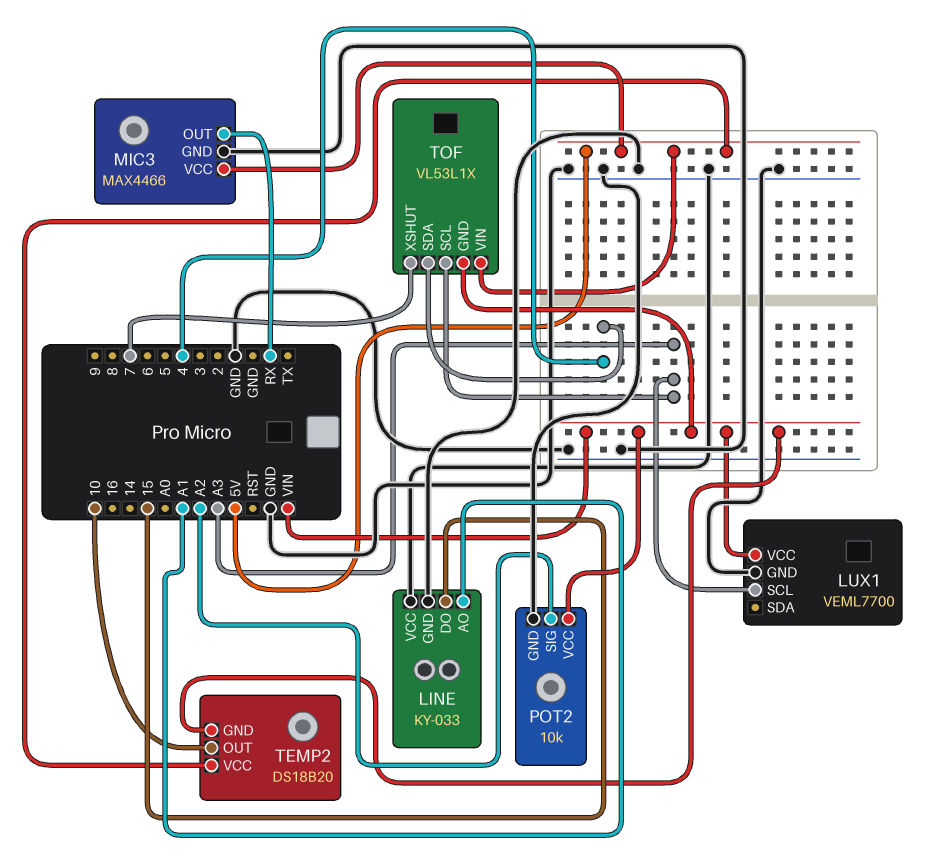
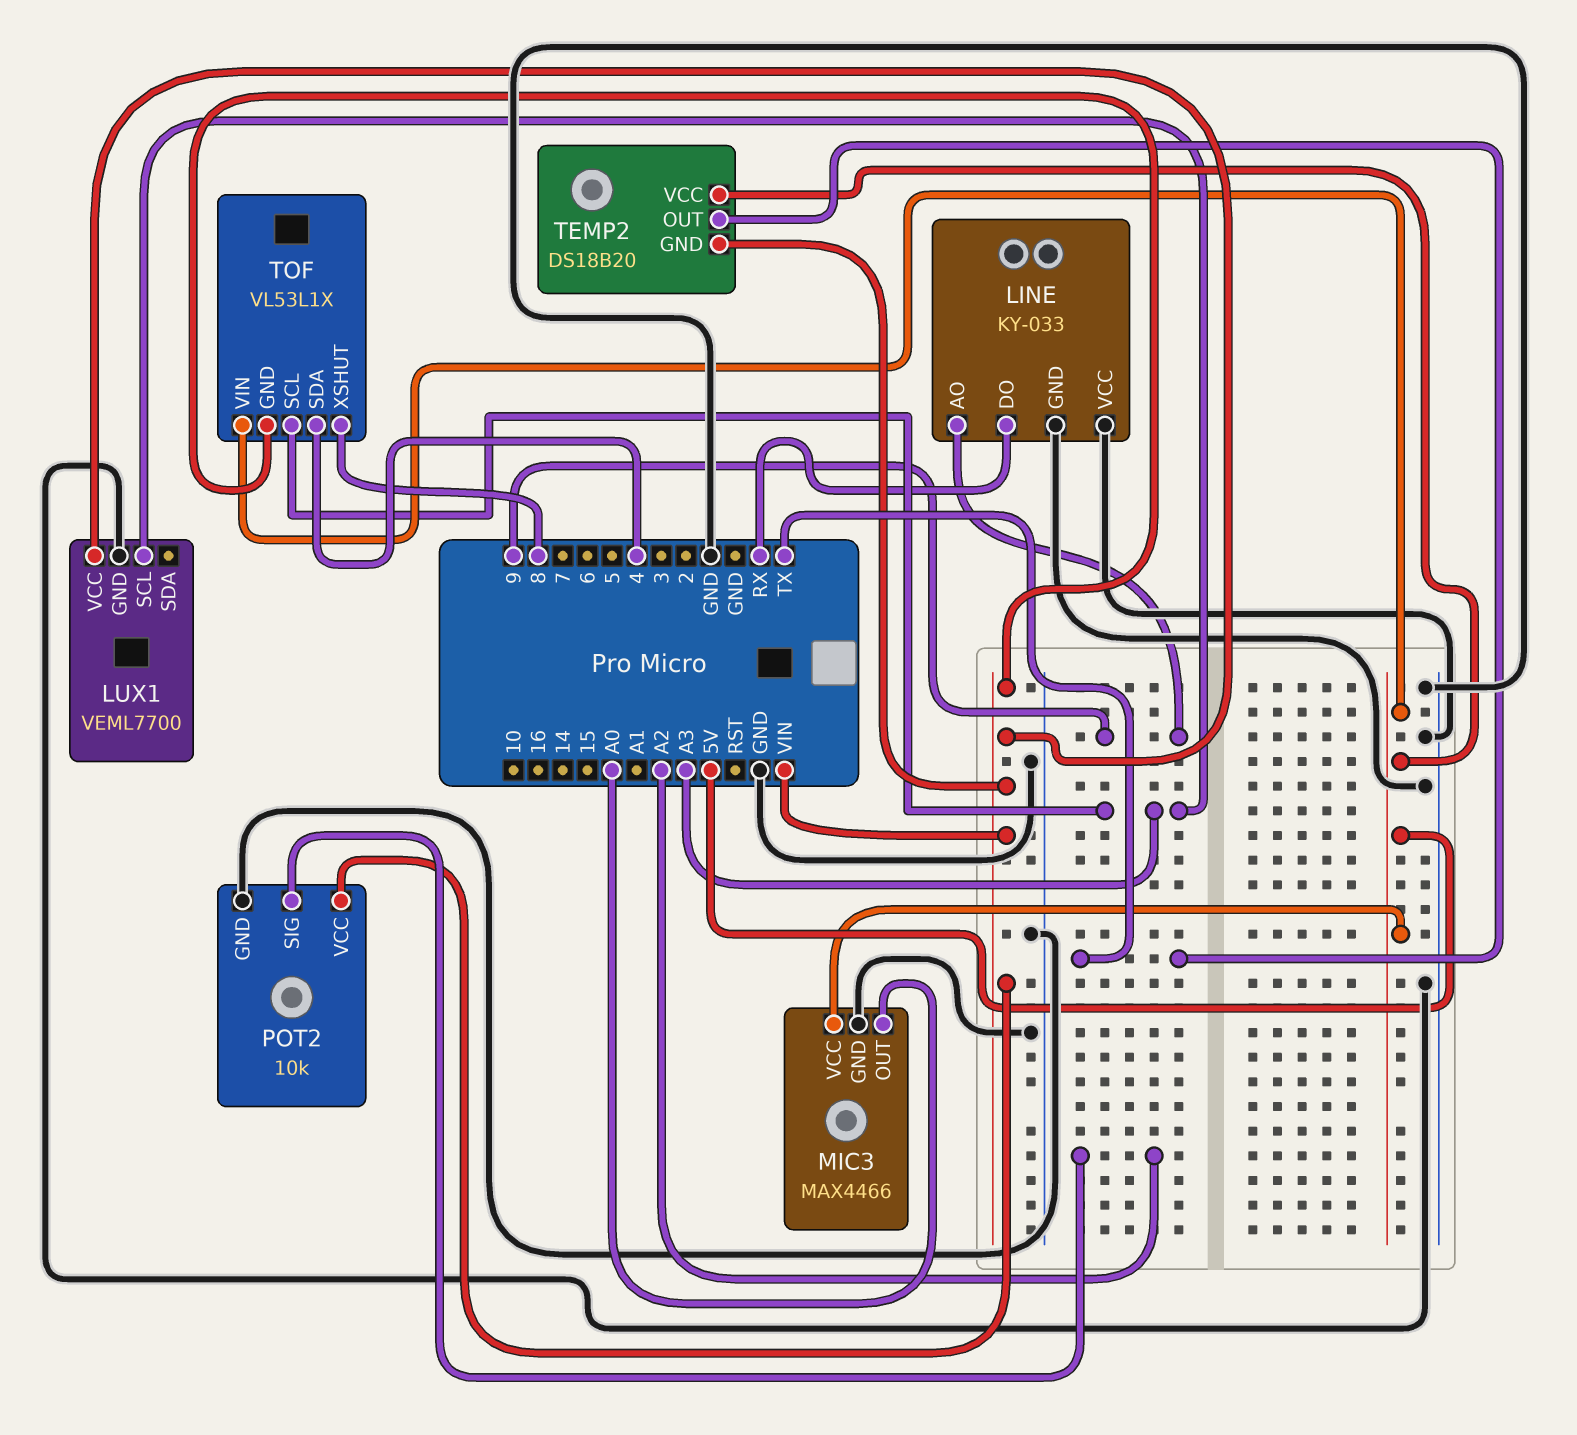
LINE pin AO: A1 -> 9
LINE pin DO: 15 -> RX
MIC3 pin OUT: RX -> A0
TEMP2 pin OUT: 10 -> TX
TOF pin XSHUT: 7 -> 8

